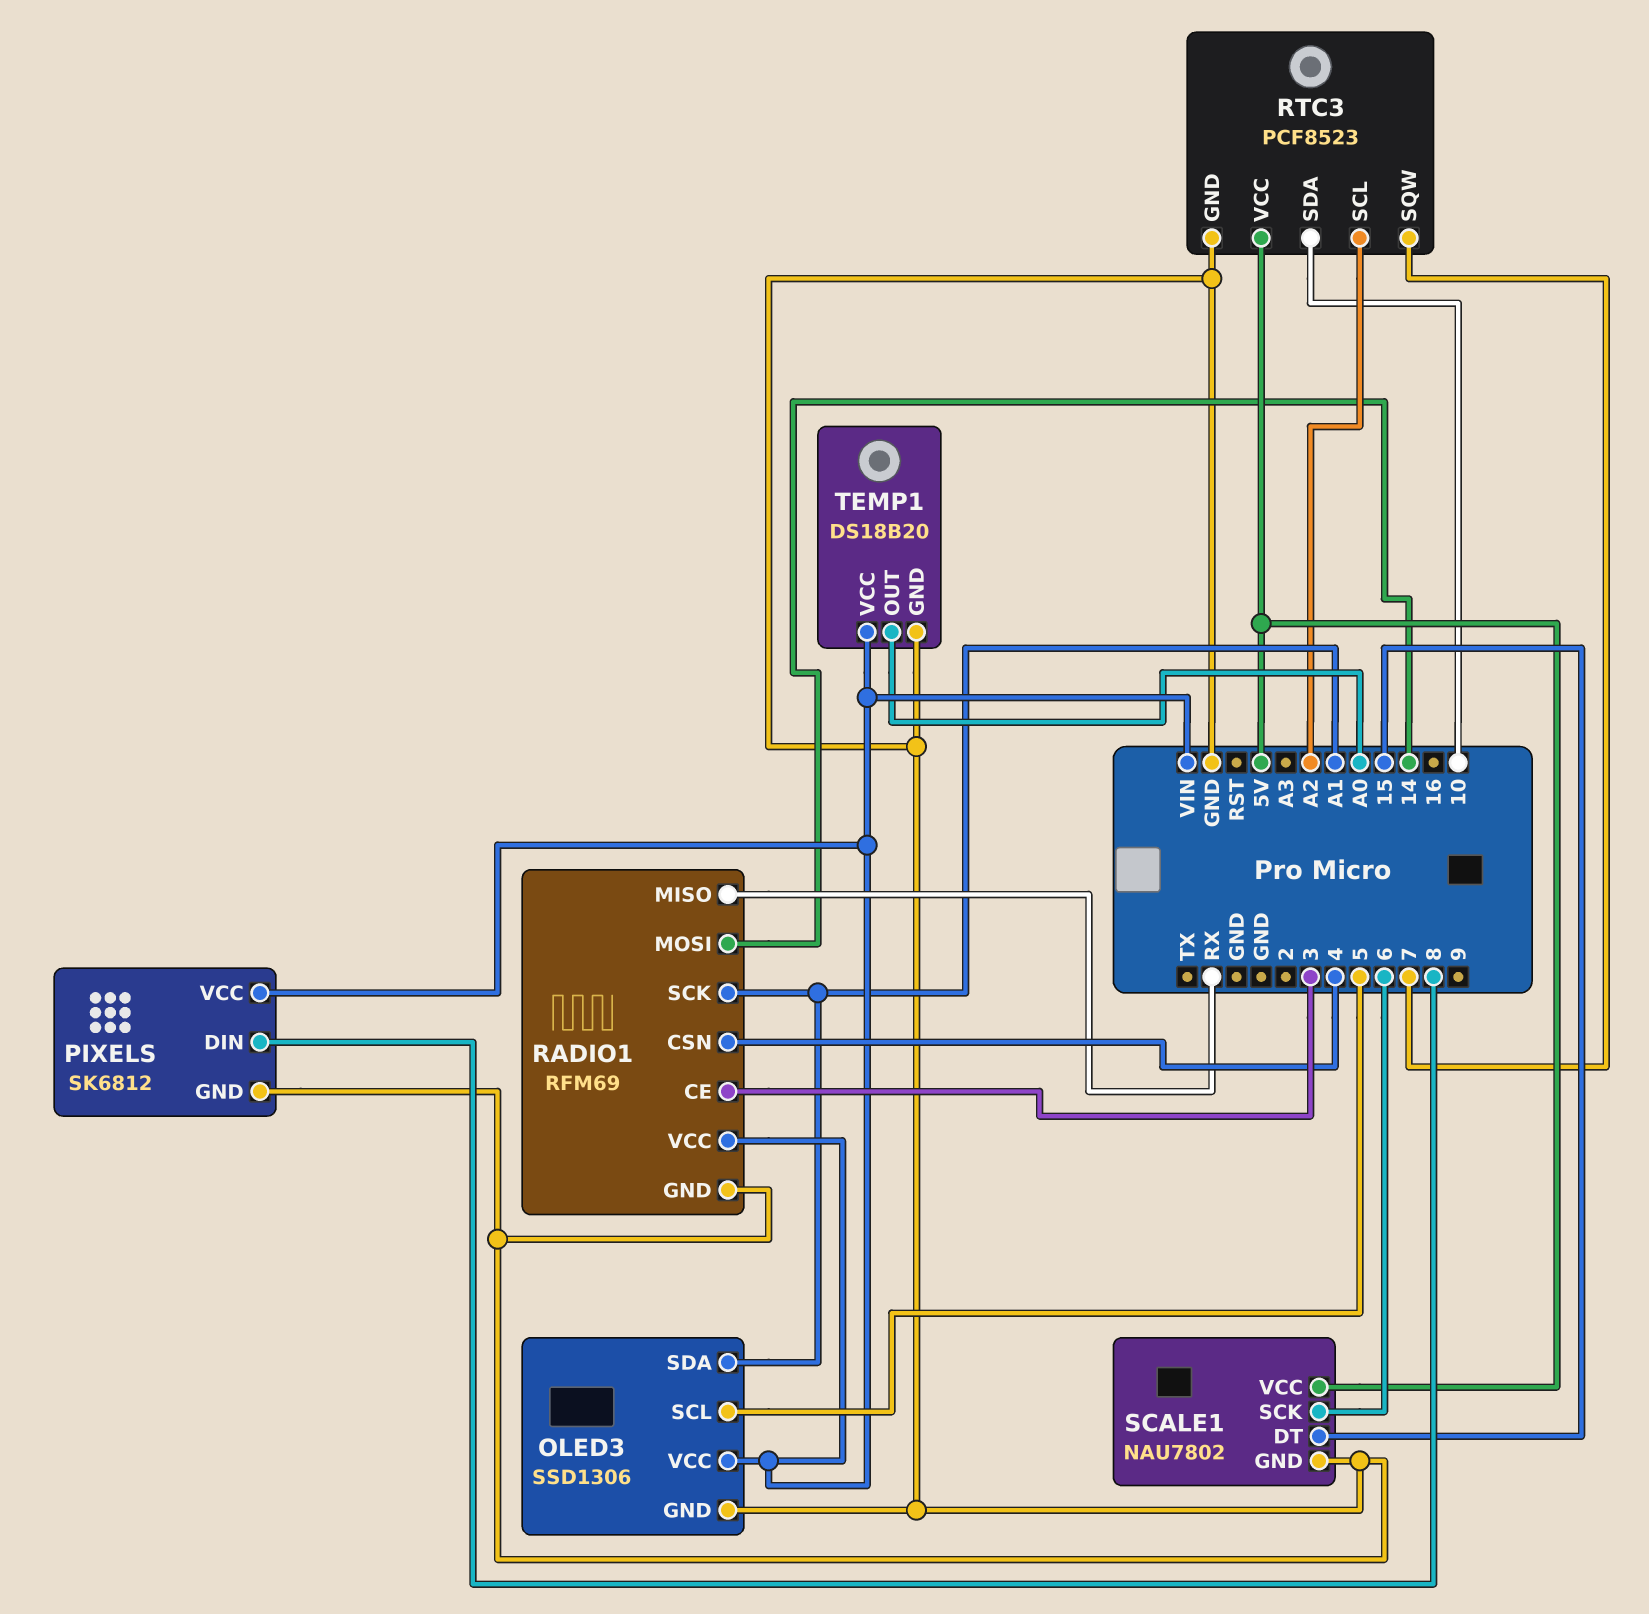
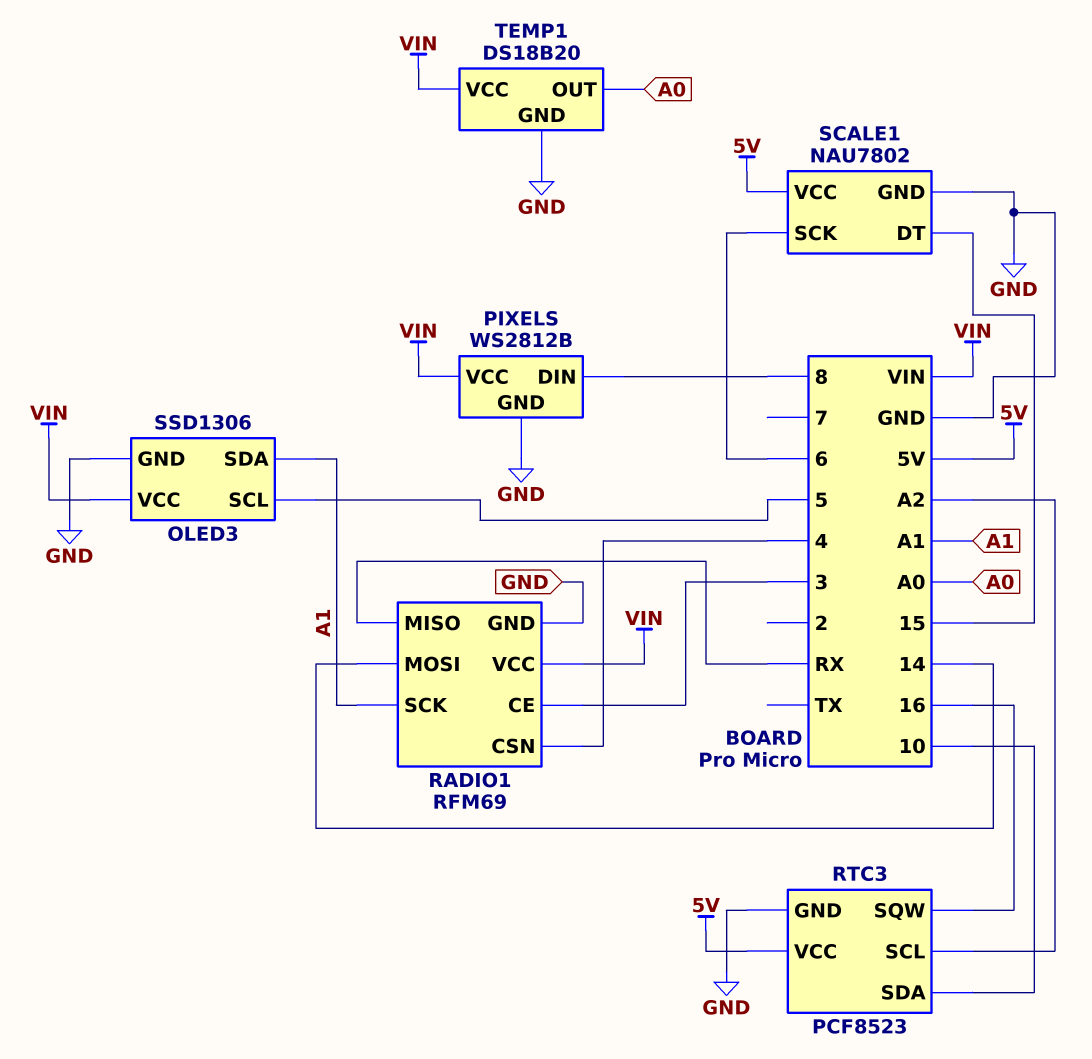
PIXELS: SK6812 -> WS2812B
RTC3 pin SQW: 7 -> 16

